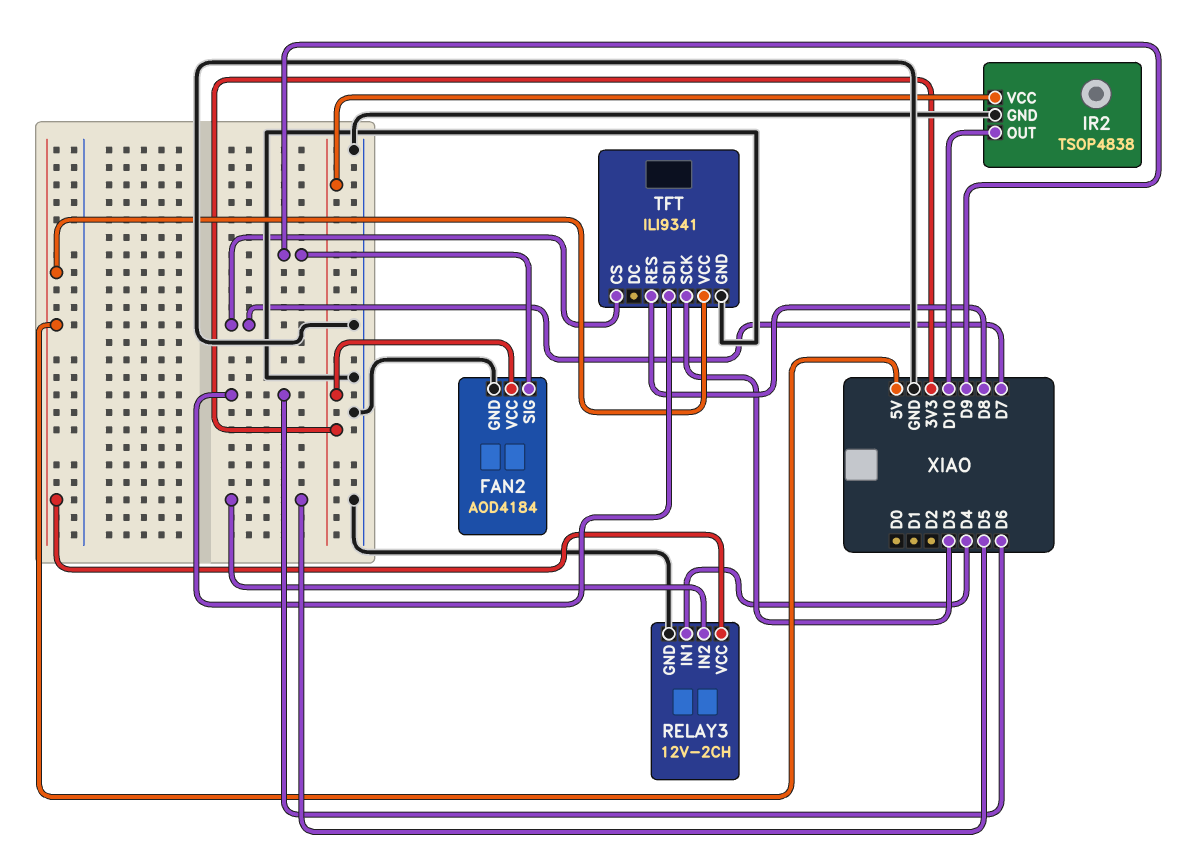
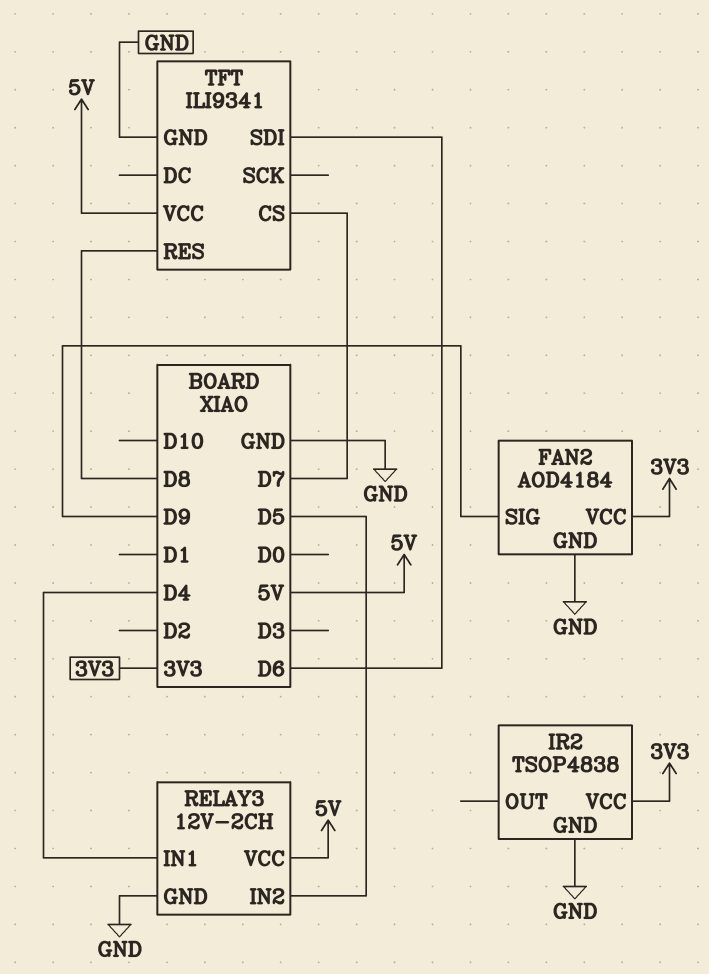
IR2 pin OUT: D10 -> none
TFT pin SCK: D3 -> none

